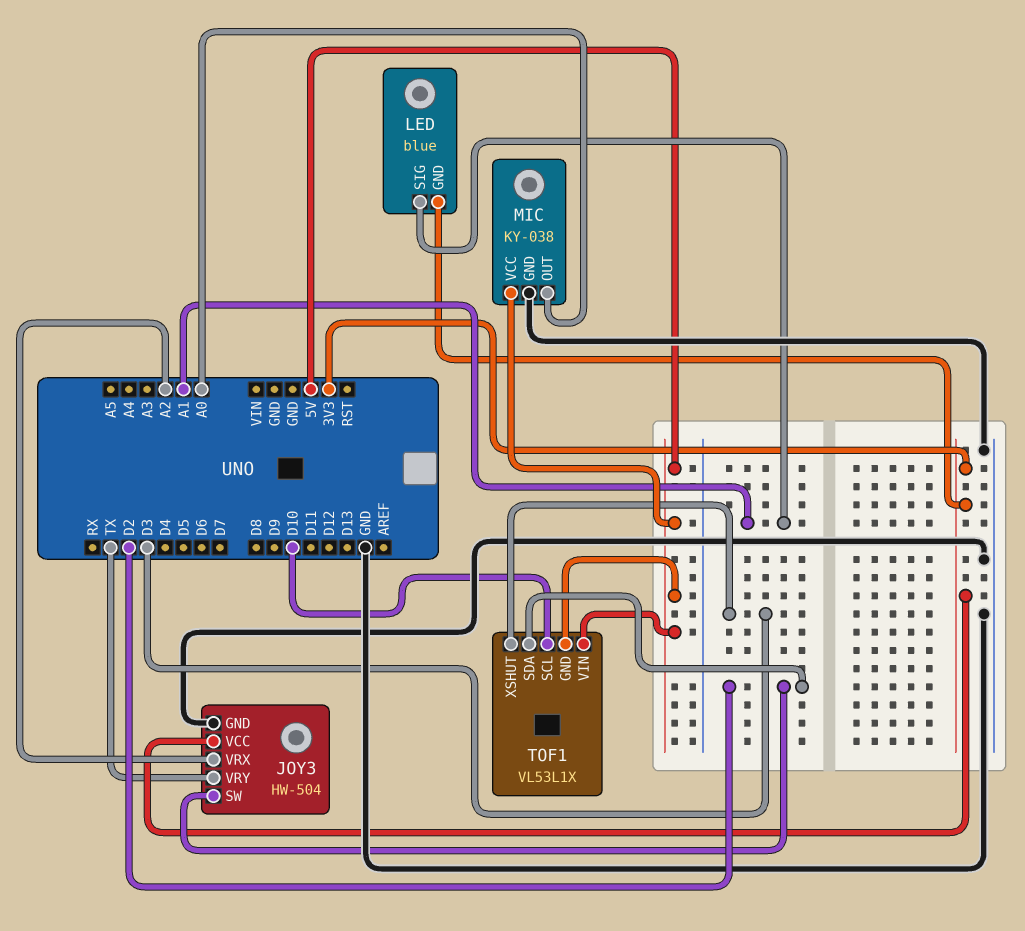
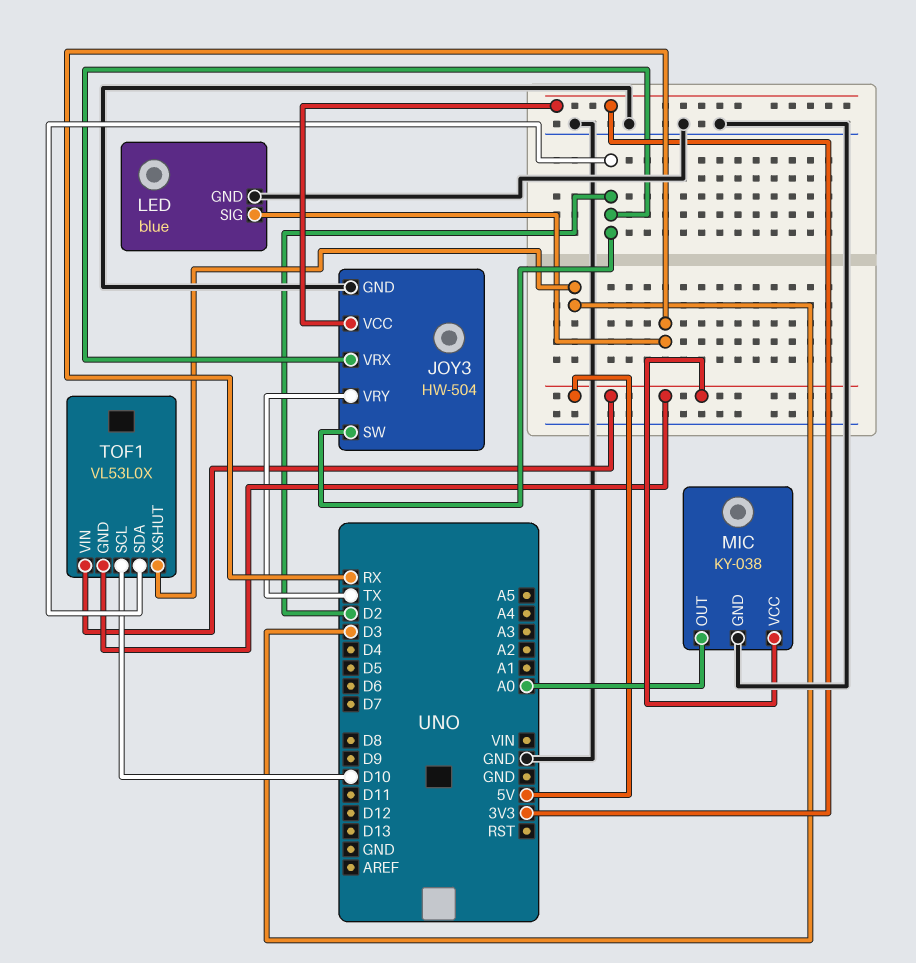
JOY3 pin VRX: A2 -> D2
LED pin GND: 3V3 -> GND
LED pin SIG: A1 -> RX
TOF1: VL53L1X -> VL53L0X

